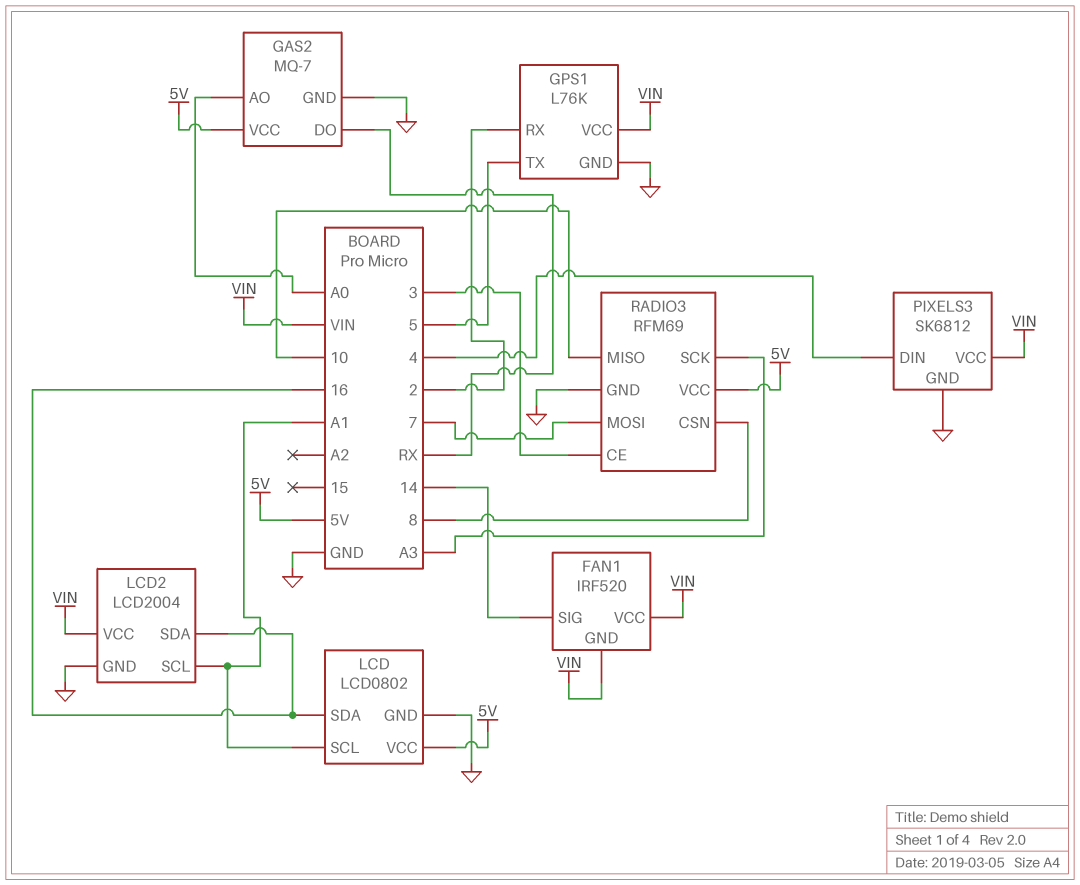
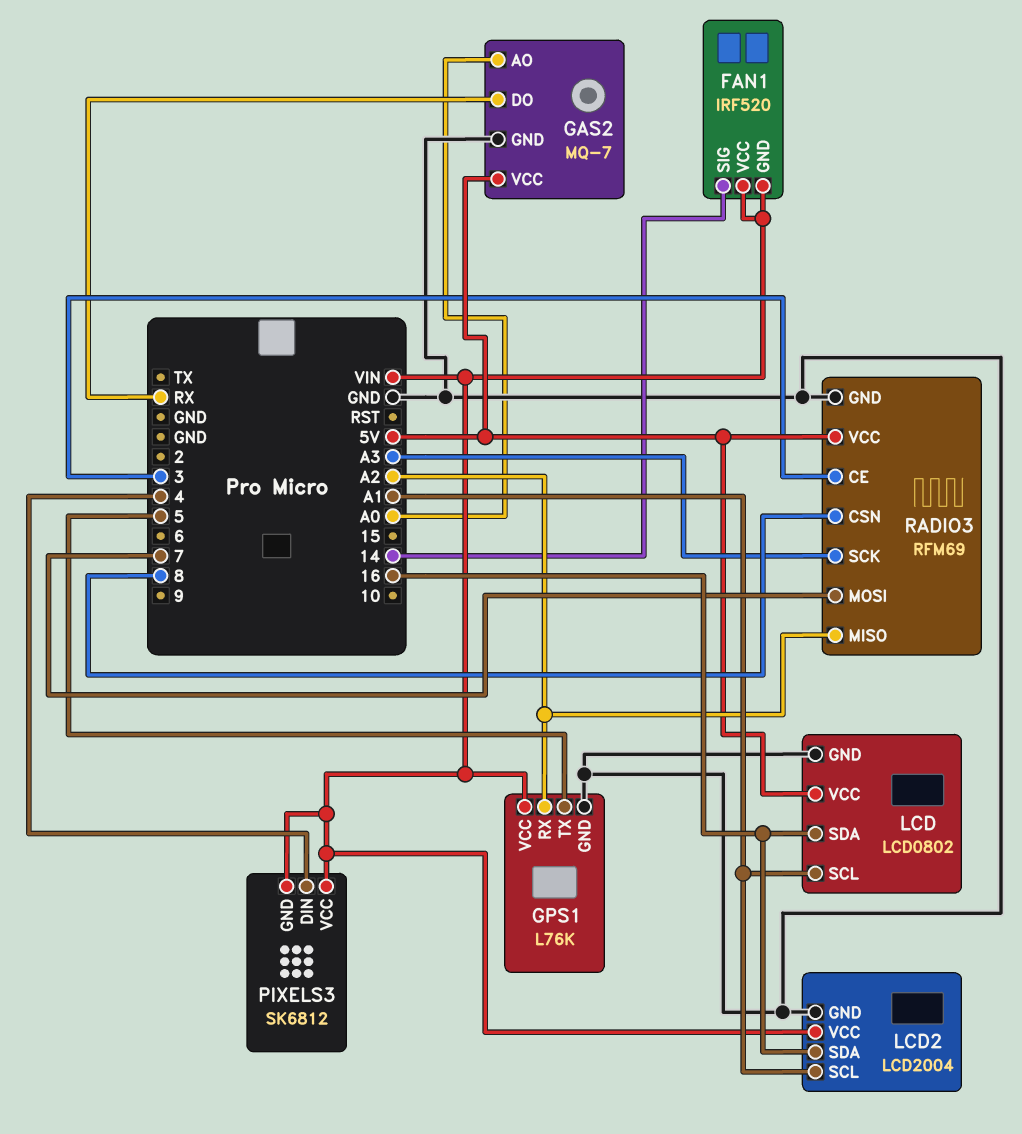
GPS1 pin RX: 2 -> A2
PIXELS3 pin GND: GND -> VIN
RADIO3 pin MISO: 10 -> A2

